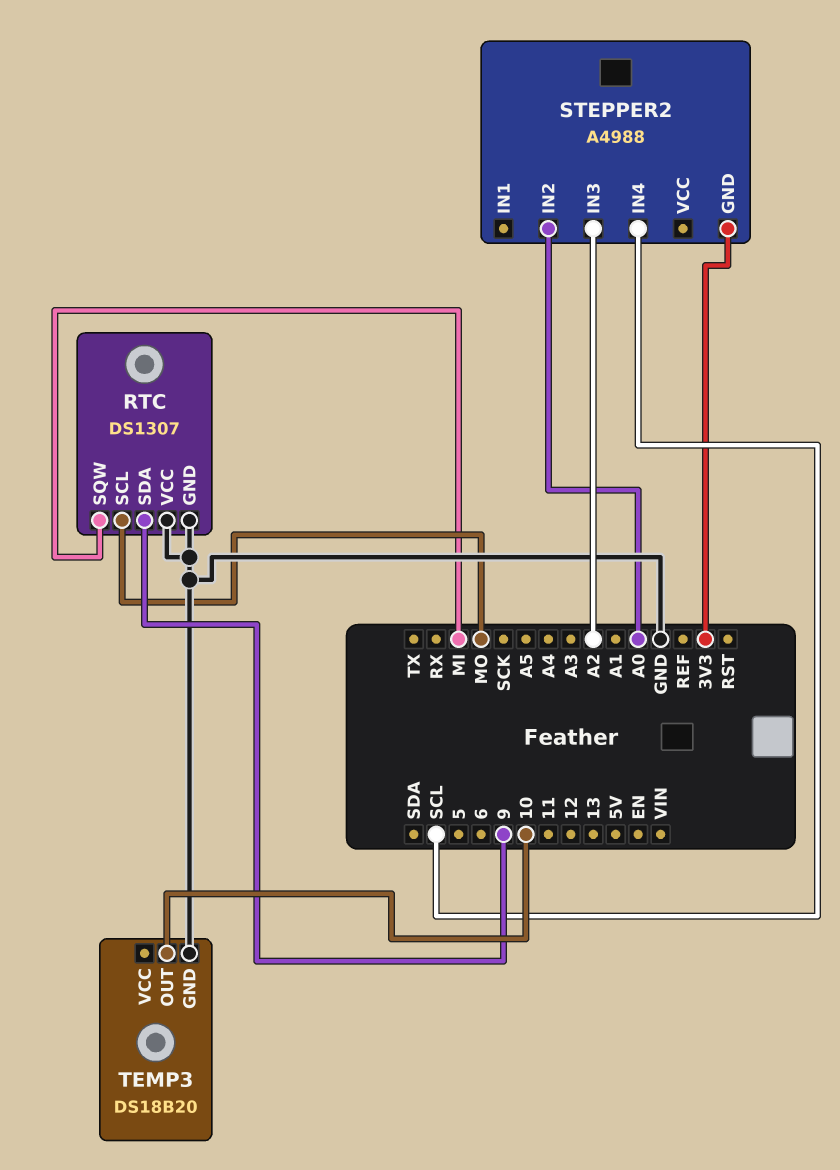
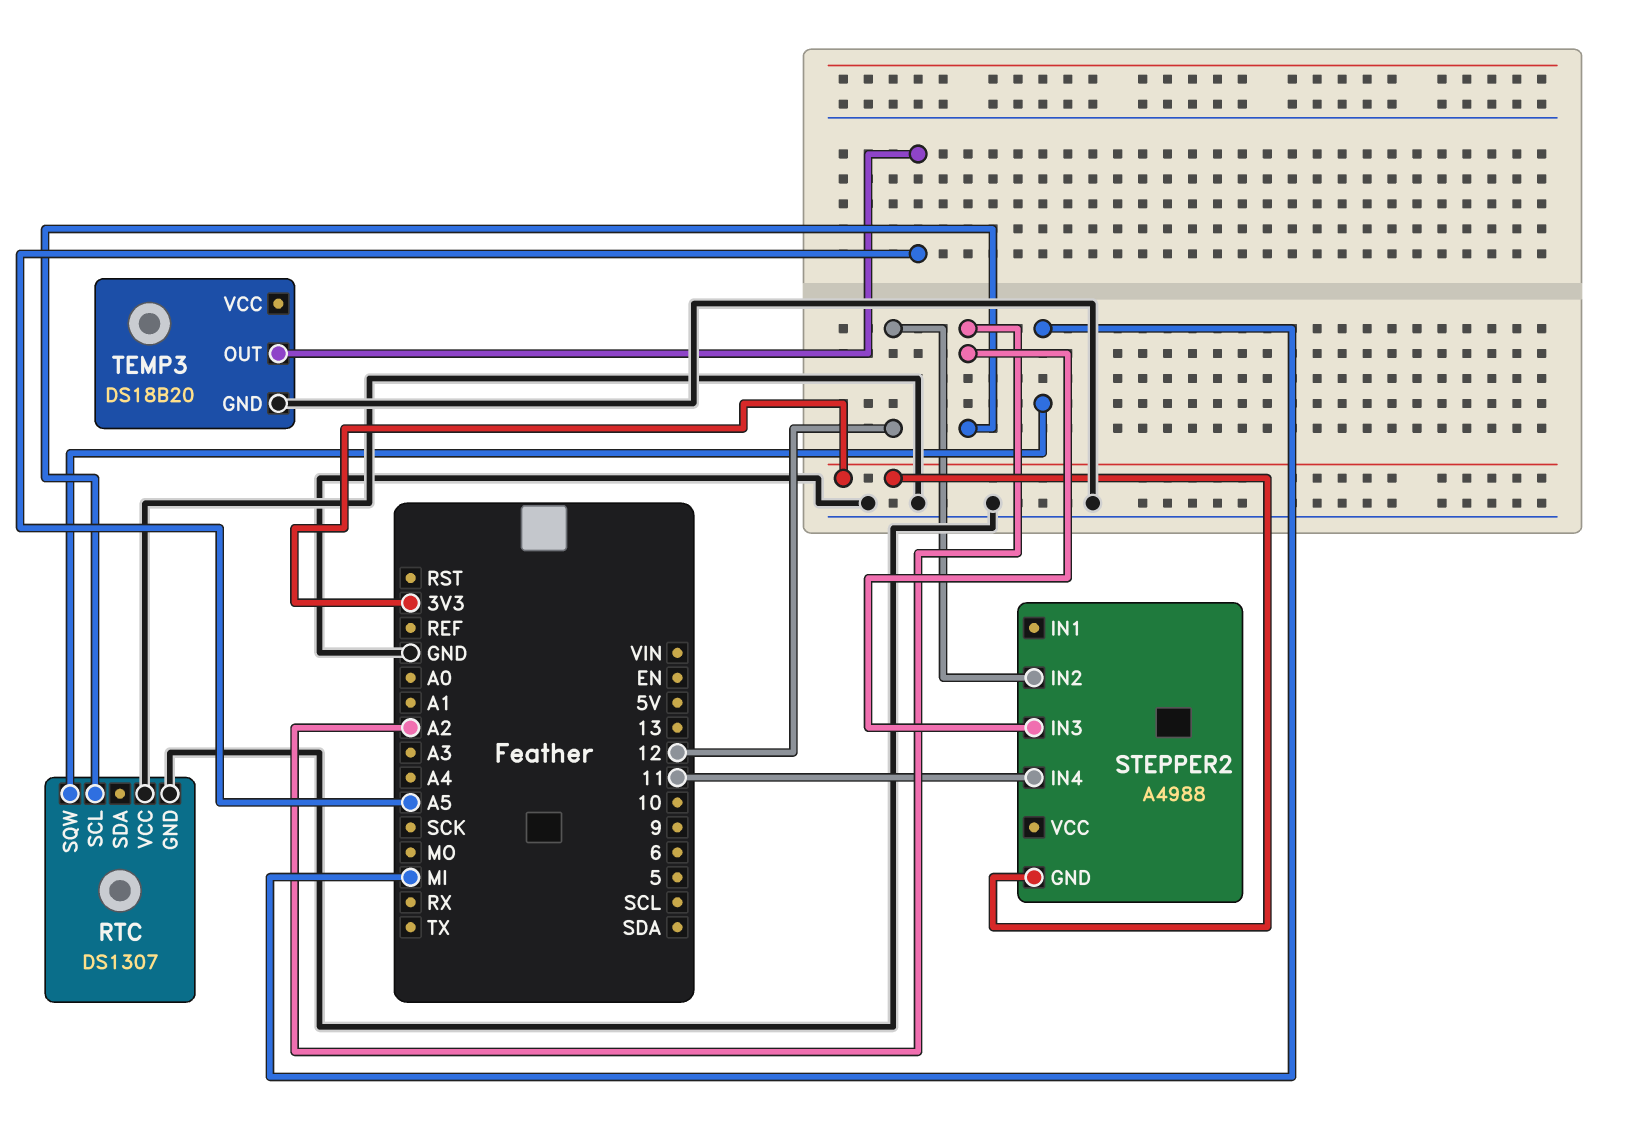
RTC pin SCL: MO -> A2
RTC pin SDA: 9 -> none
STEPPER2 pin IN2: A0 -> 12
STEPPER2 pin IN4: SCL -> 11
TEMP3 pin OUT: 10 -> A5

